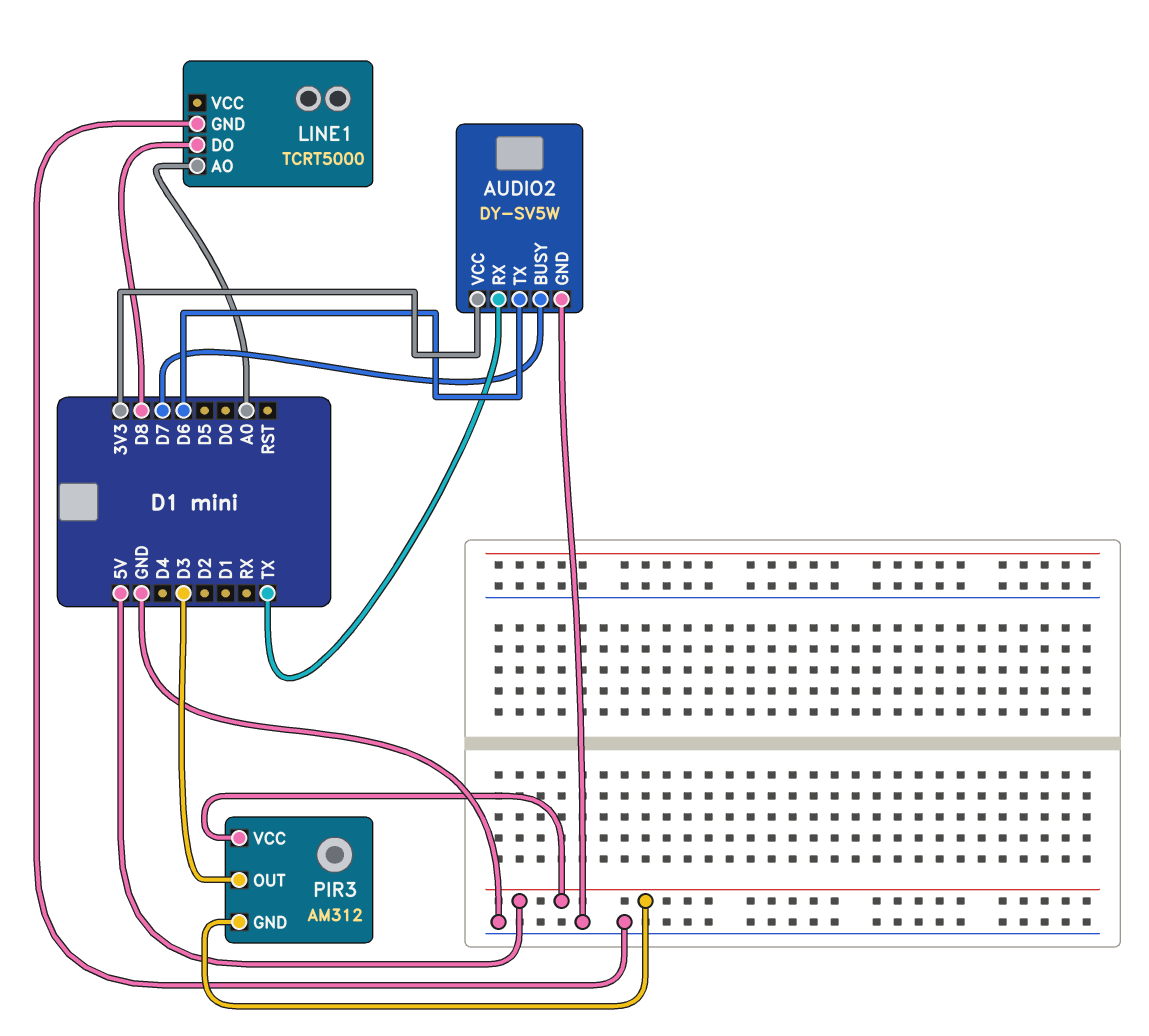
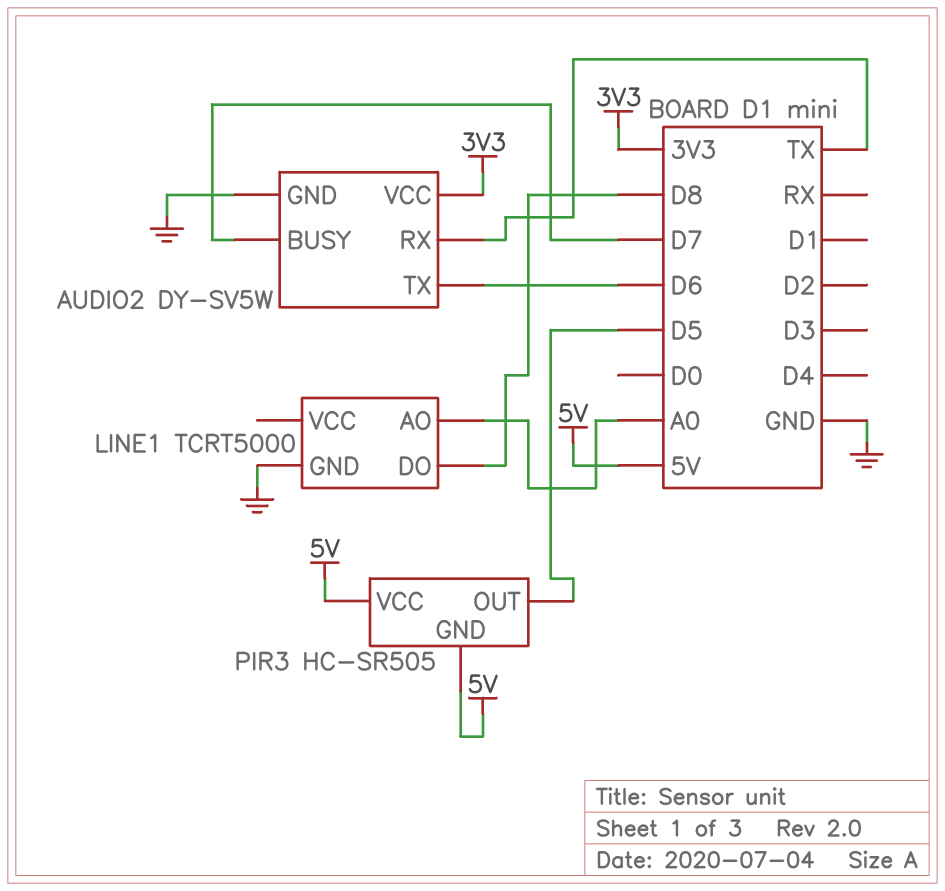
PIR3: AM312 -> HC-SR505
PIR3 pin OUT: D3 -> D5

